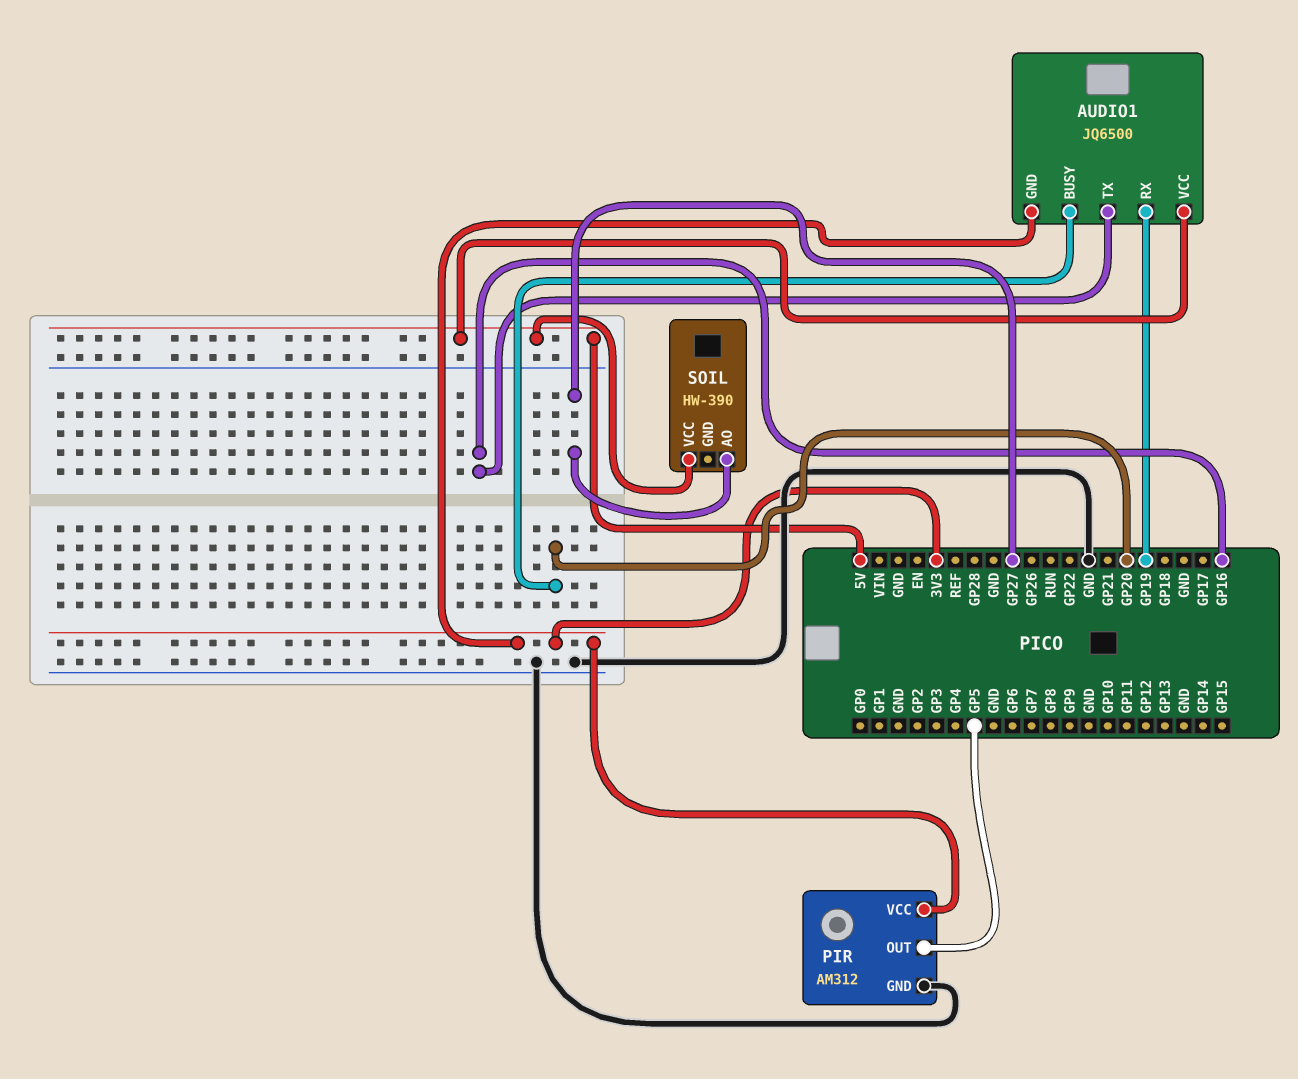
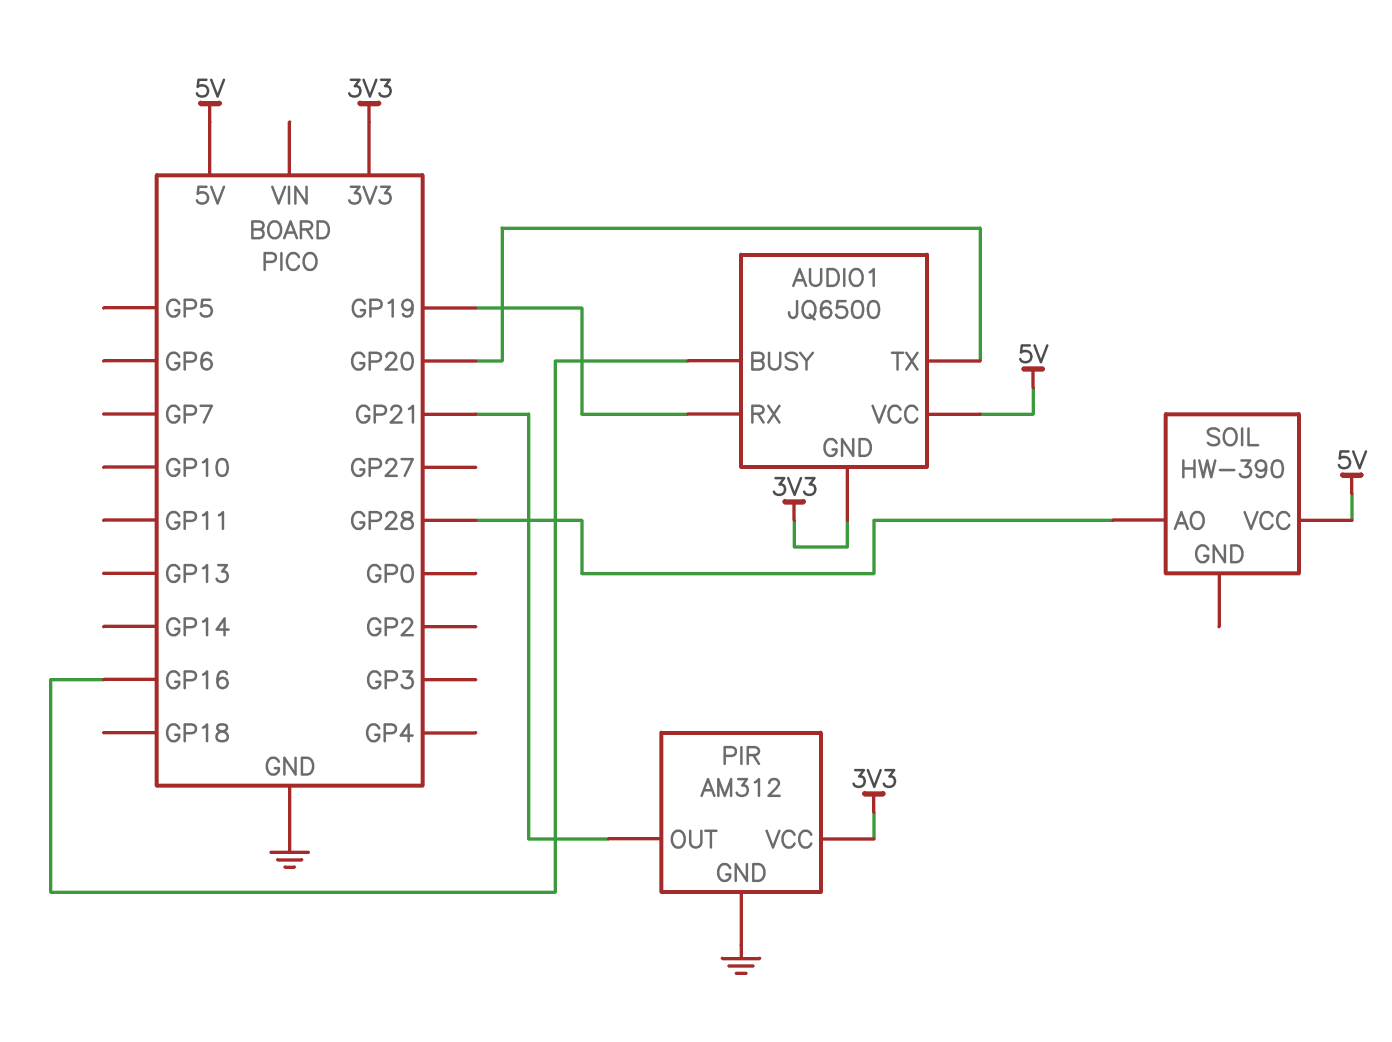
AUDIO1 pin BUSY: GP20 -> GP16
AUDIO1 pin TX: GP16 -> GP20
PIR pin OUT: GP5 -> GP21
SOIL pin AO: GP27 -> GP28

